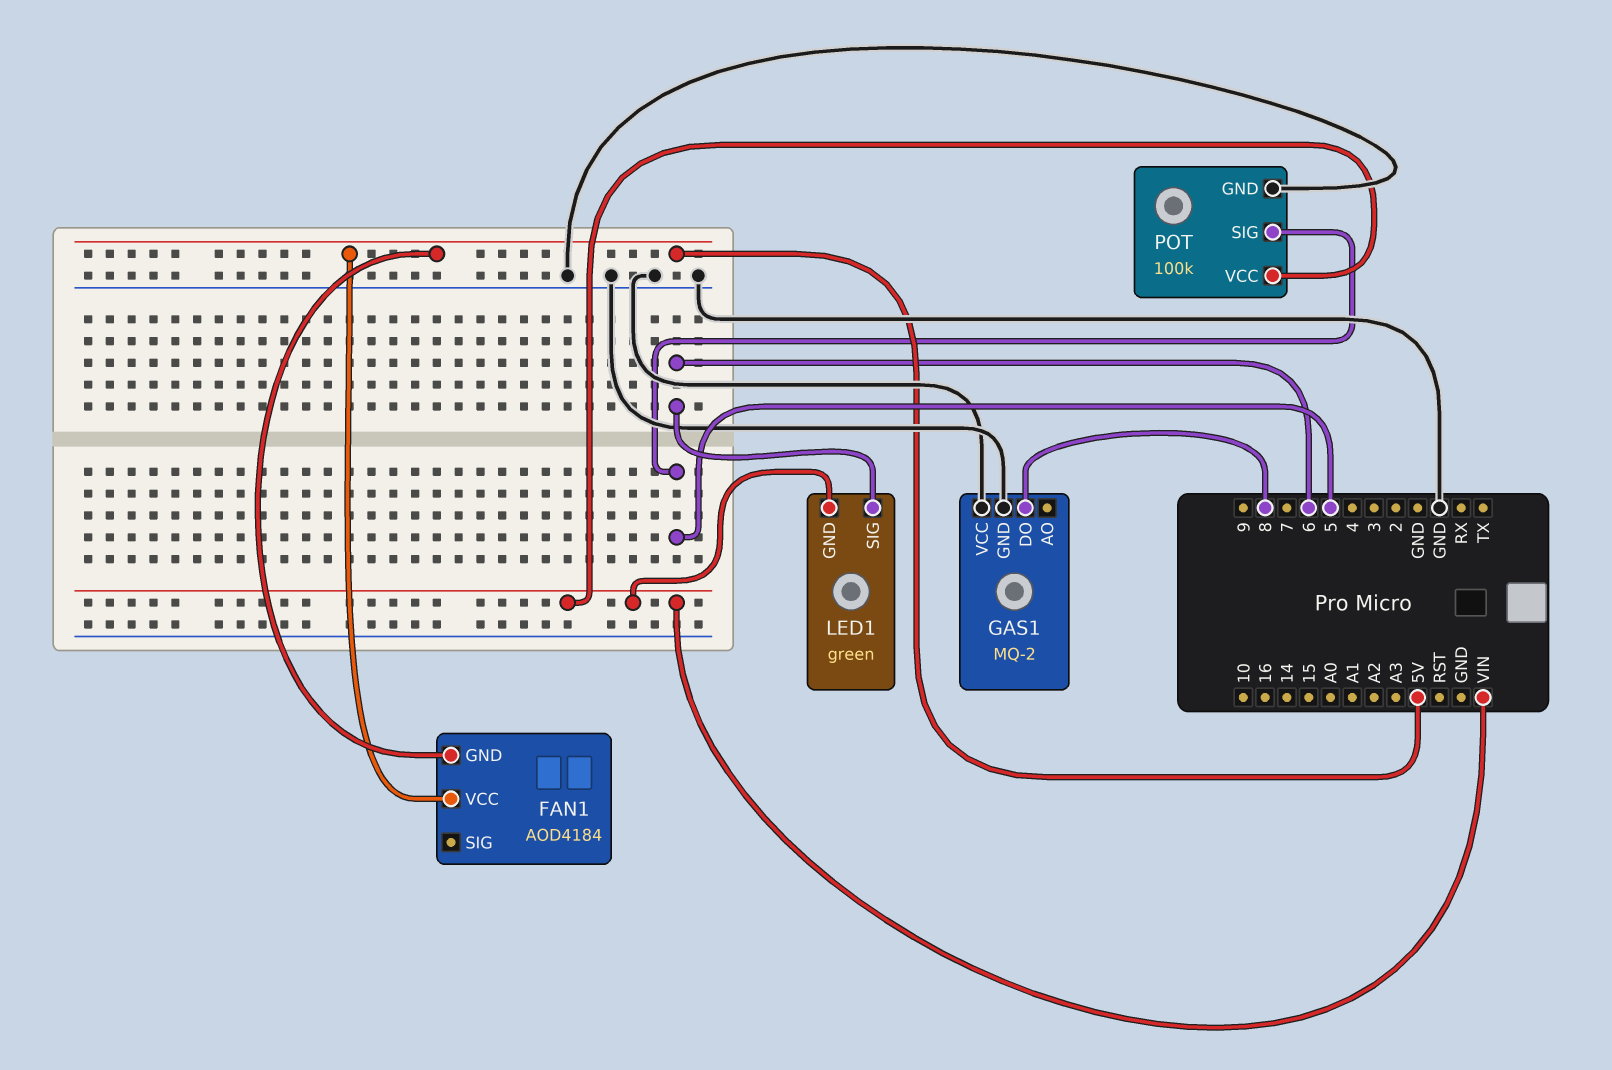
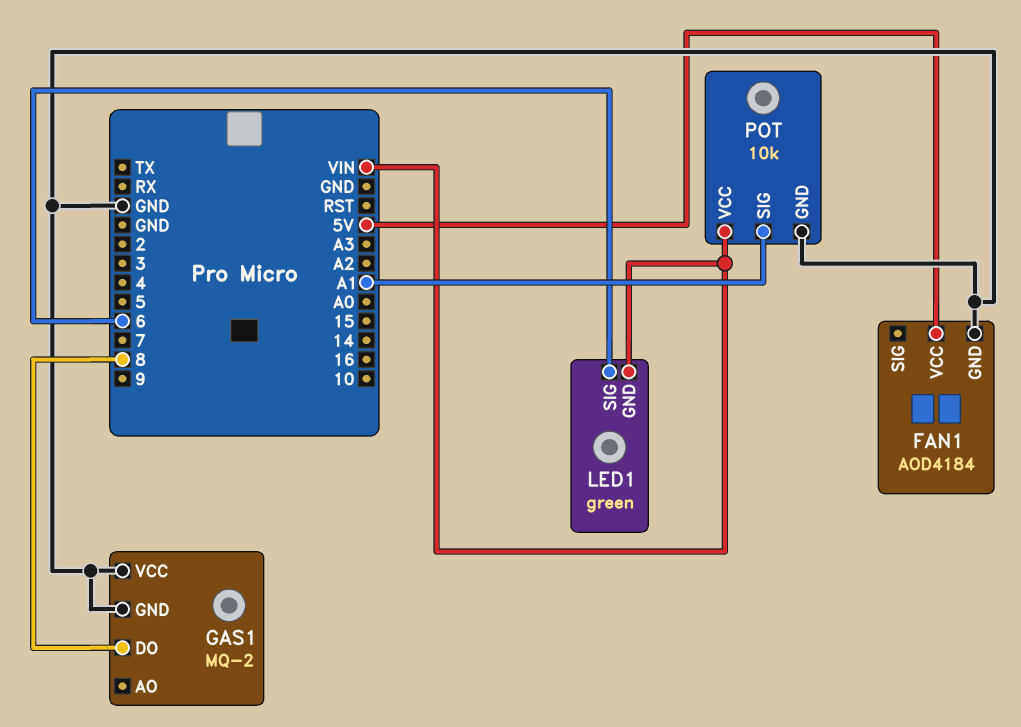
FAN1 pin GND: 5V -> GND
POT: 100k -> 10k
POT pin SIG: 5 -> A1

